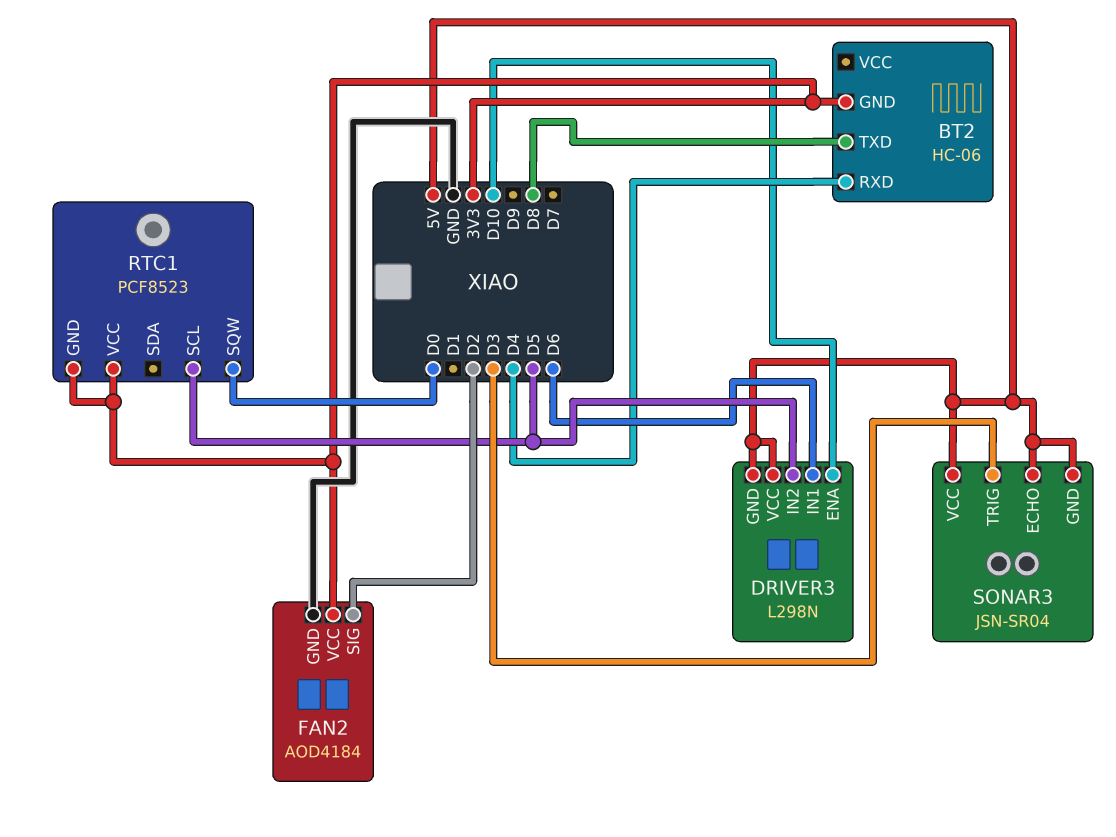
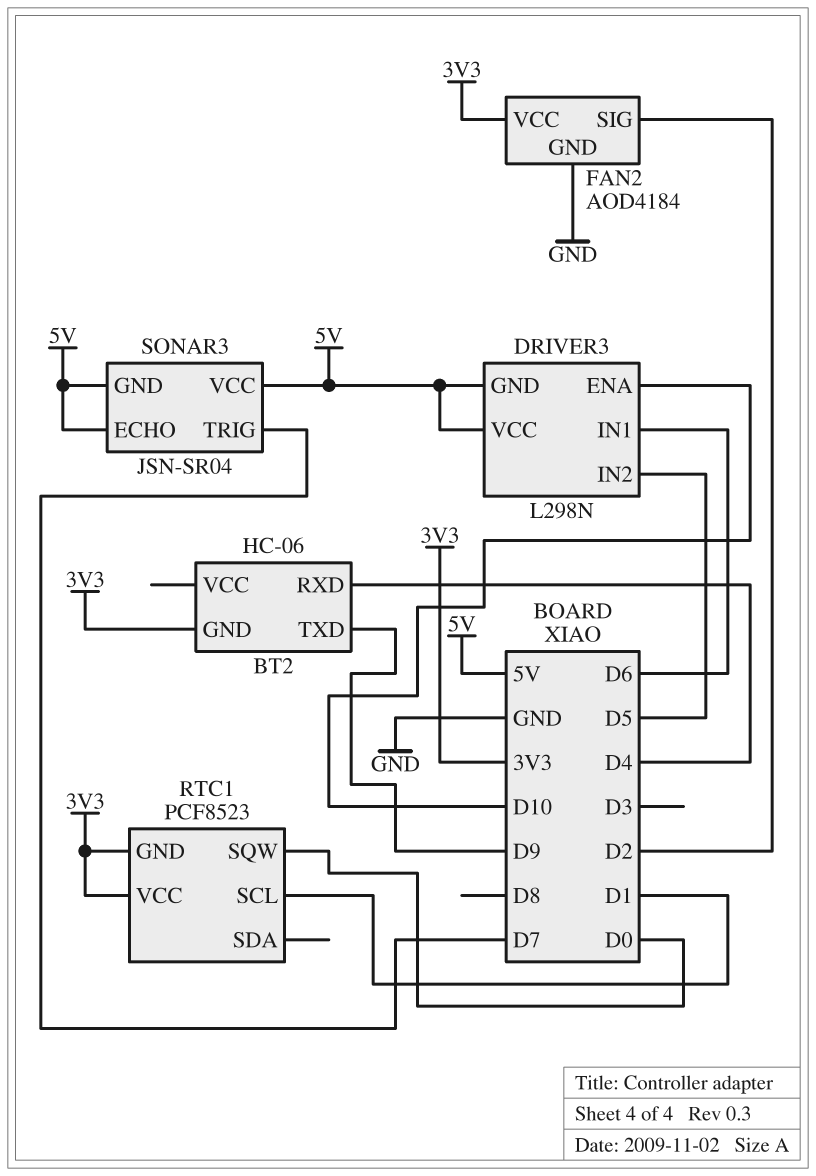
BT2 pin TXD: D8 -> D9
RTC1 pin SCL: D5 -> D1
SONAR3 pin TRIG: D3 -> D7

